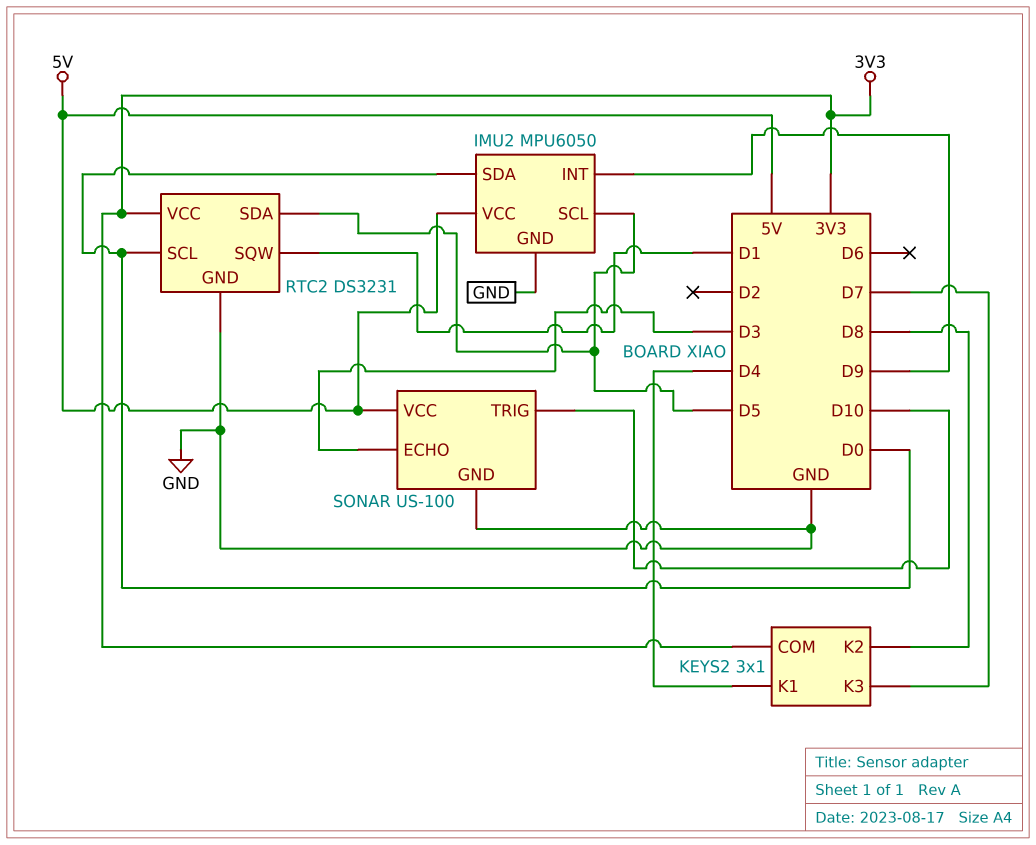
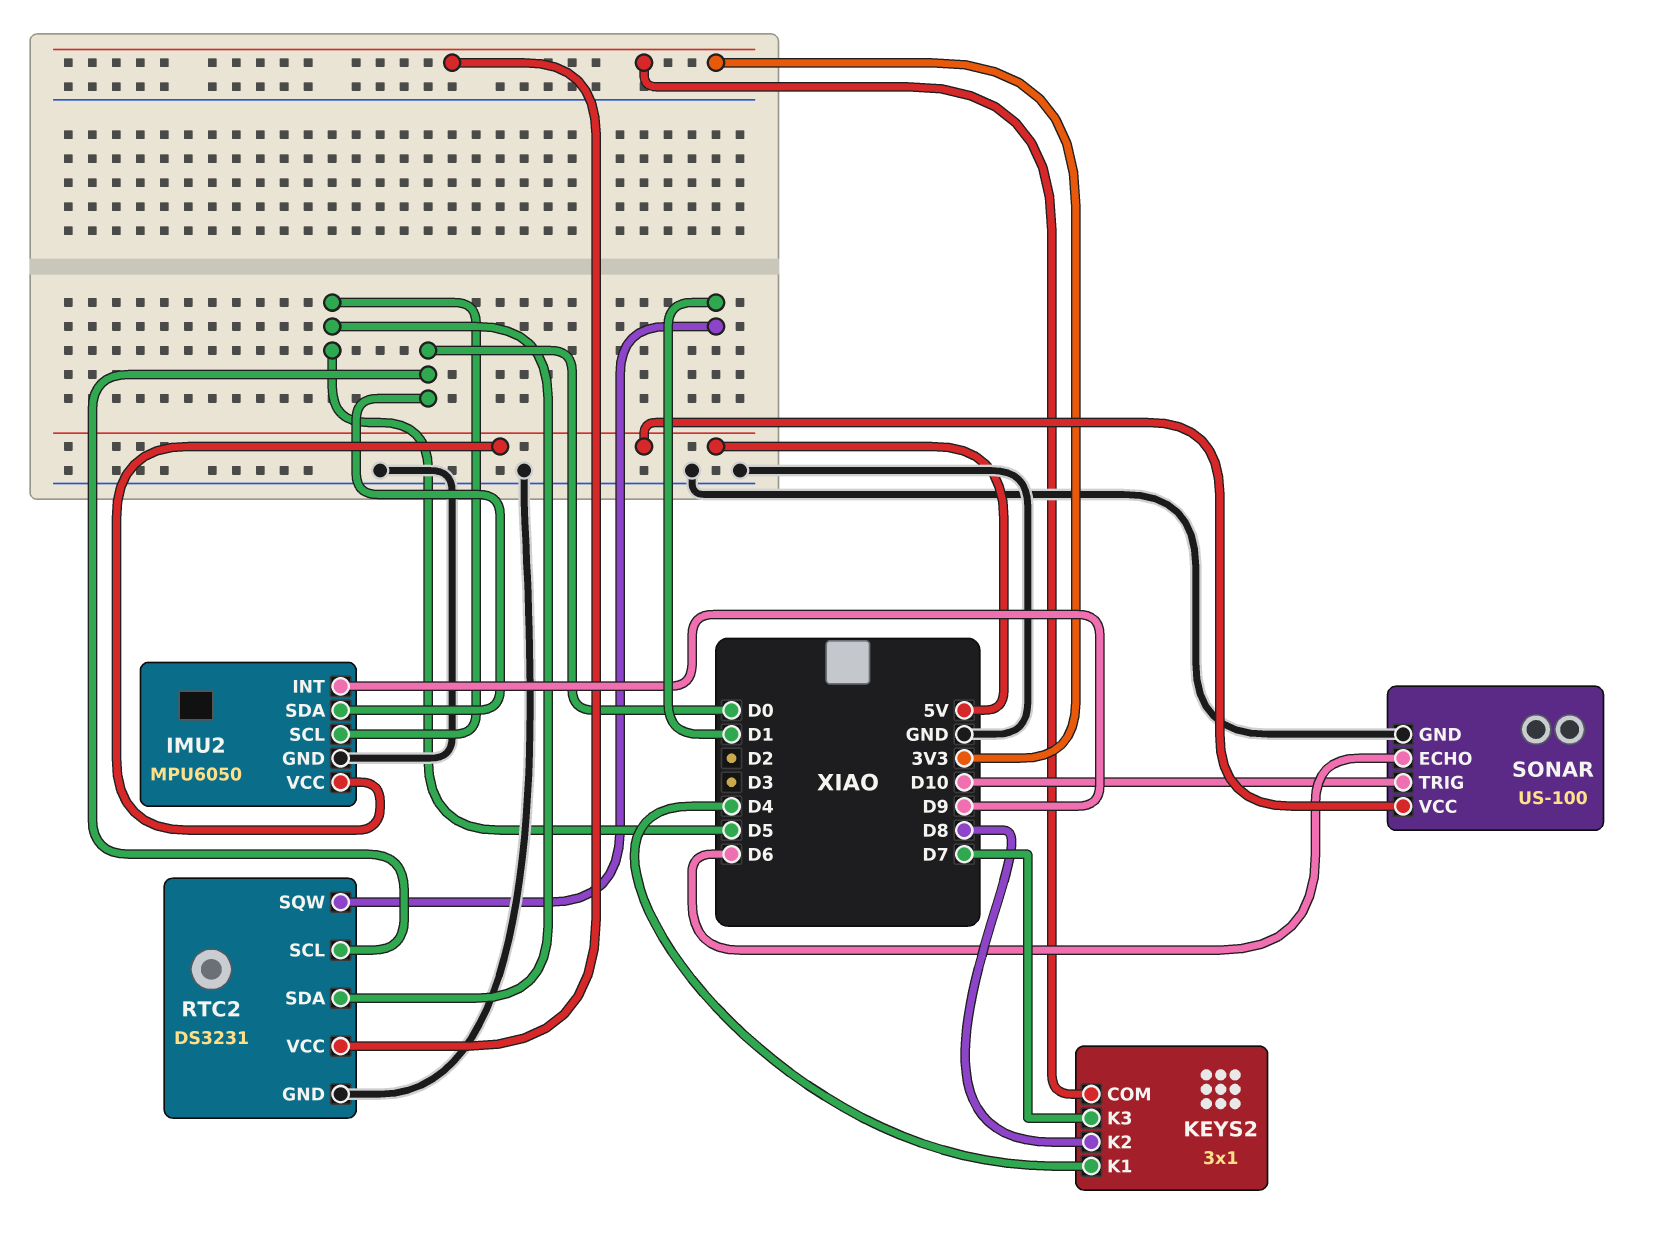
SONAR pin ECHO: D3 -> D6

